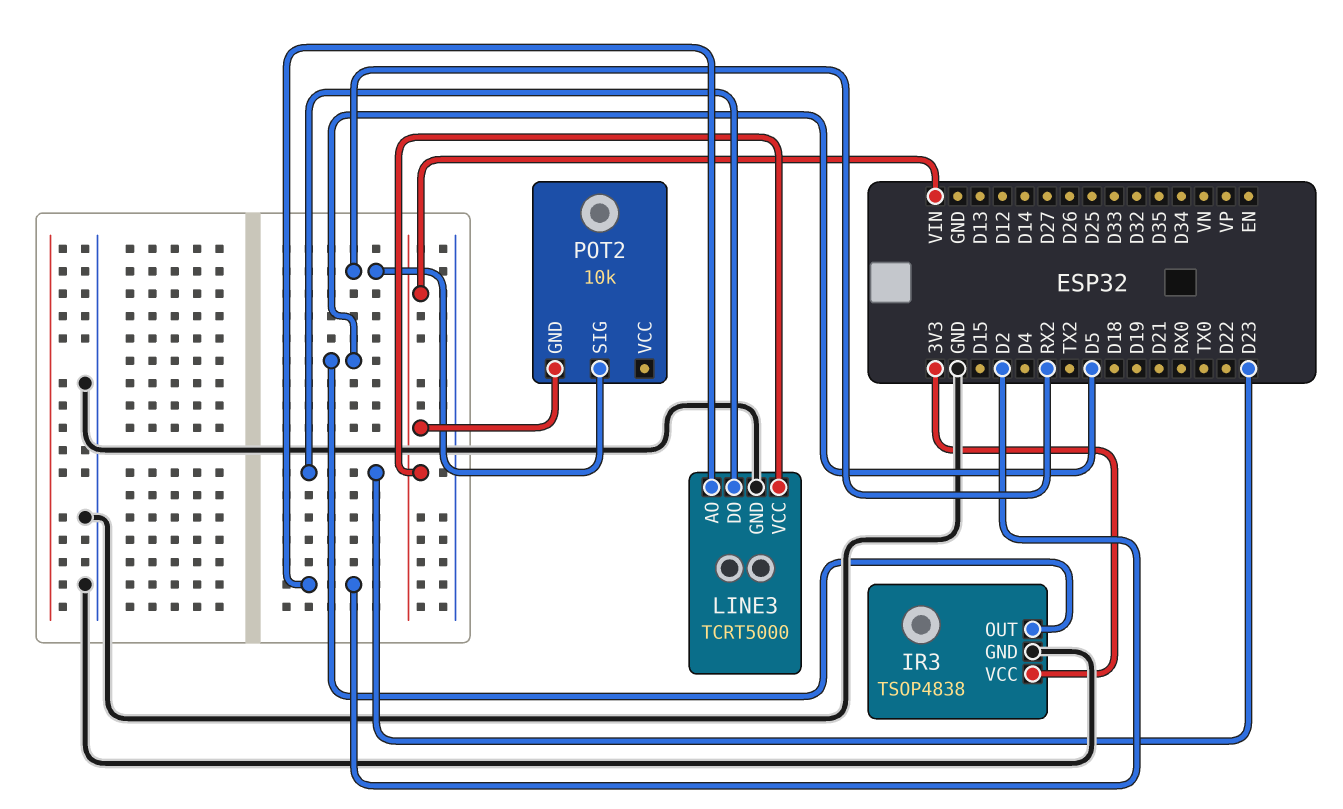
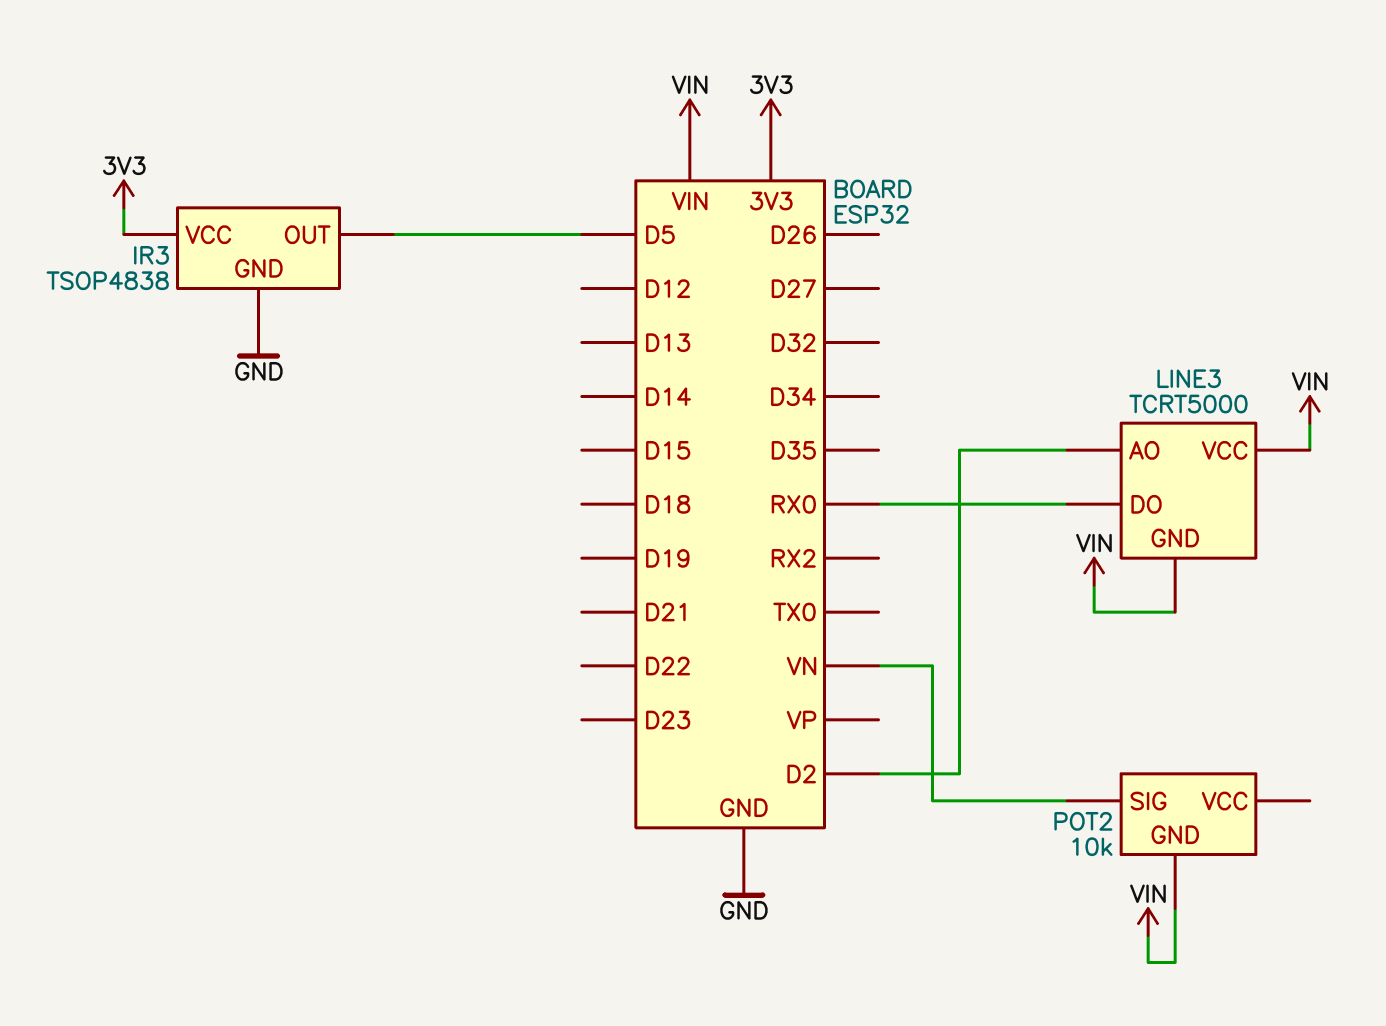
LINE3 pin DO: D23 -> RX0
LINE3 pin GND: GND -> VIN
POT2 pin SIG: RX2 -> VN

